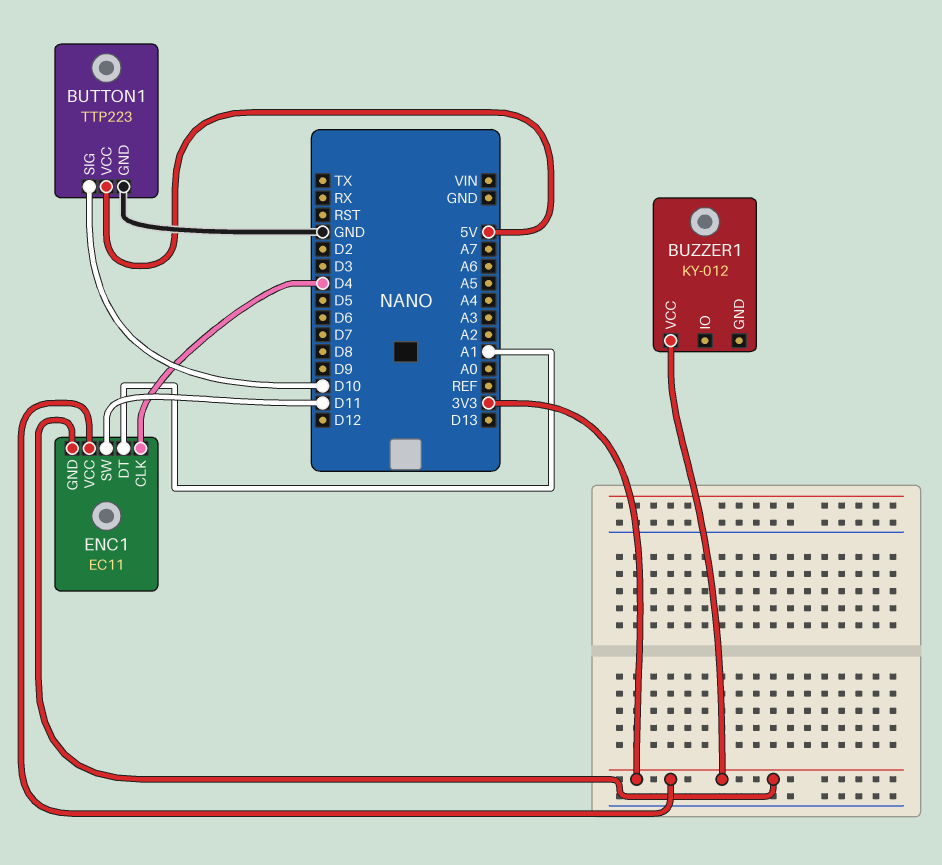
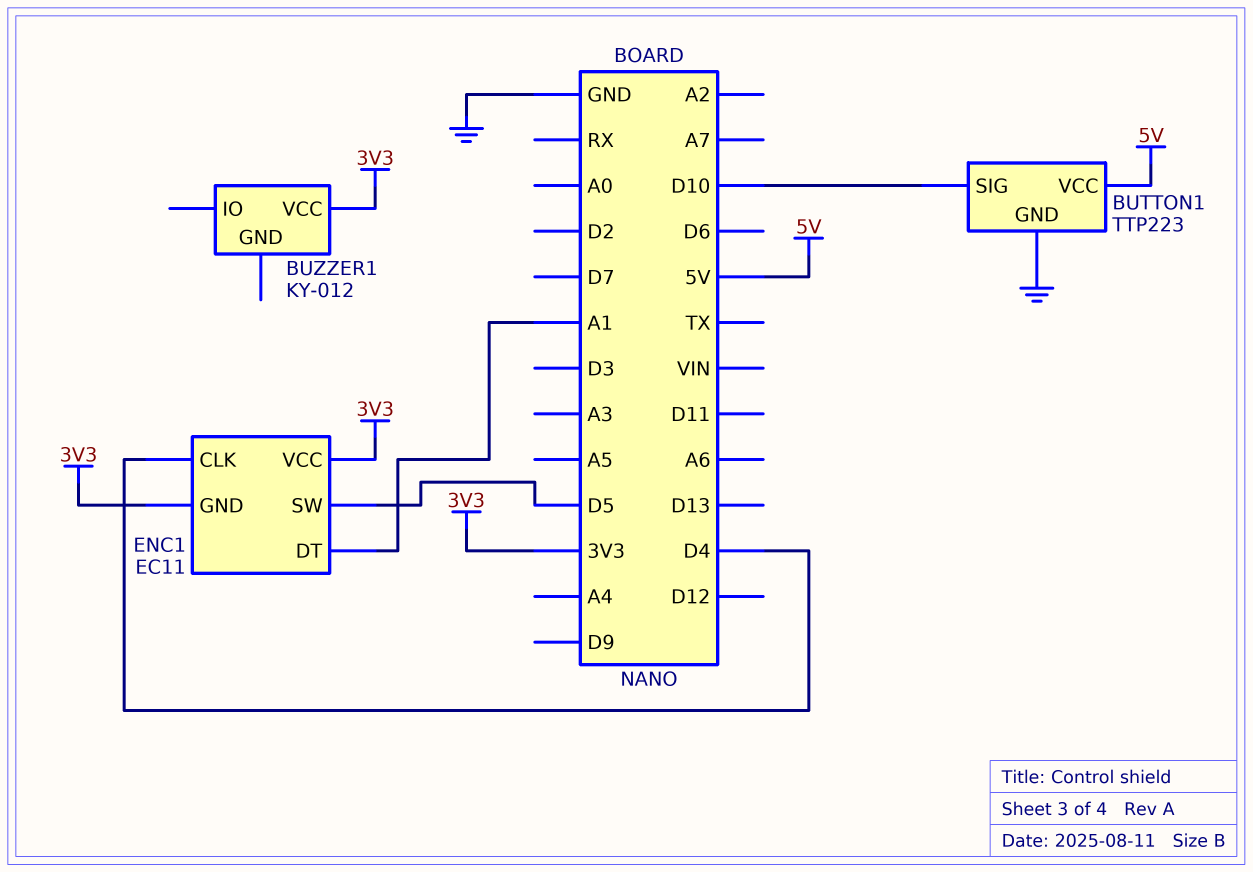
ENC1 pin SW: D11 -> D5

